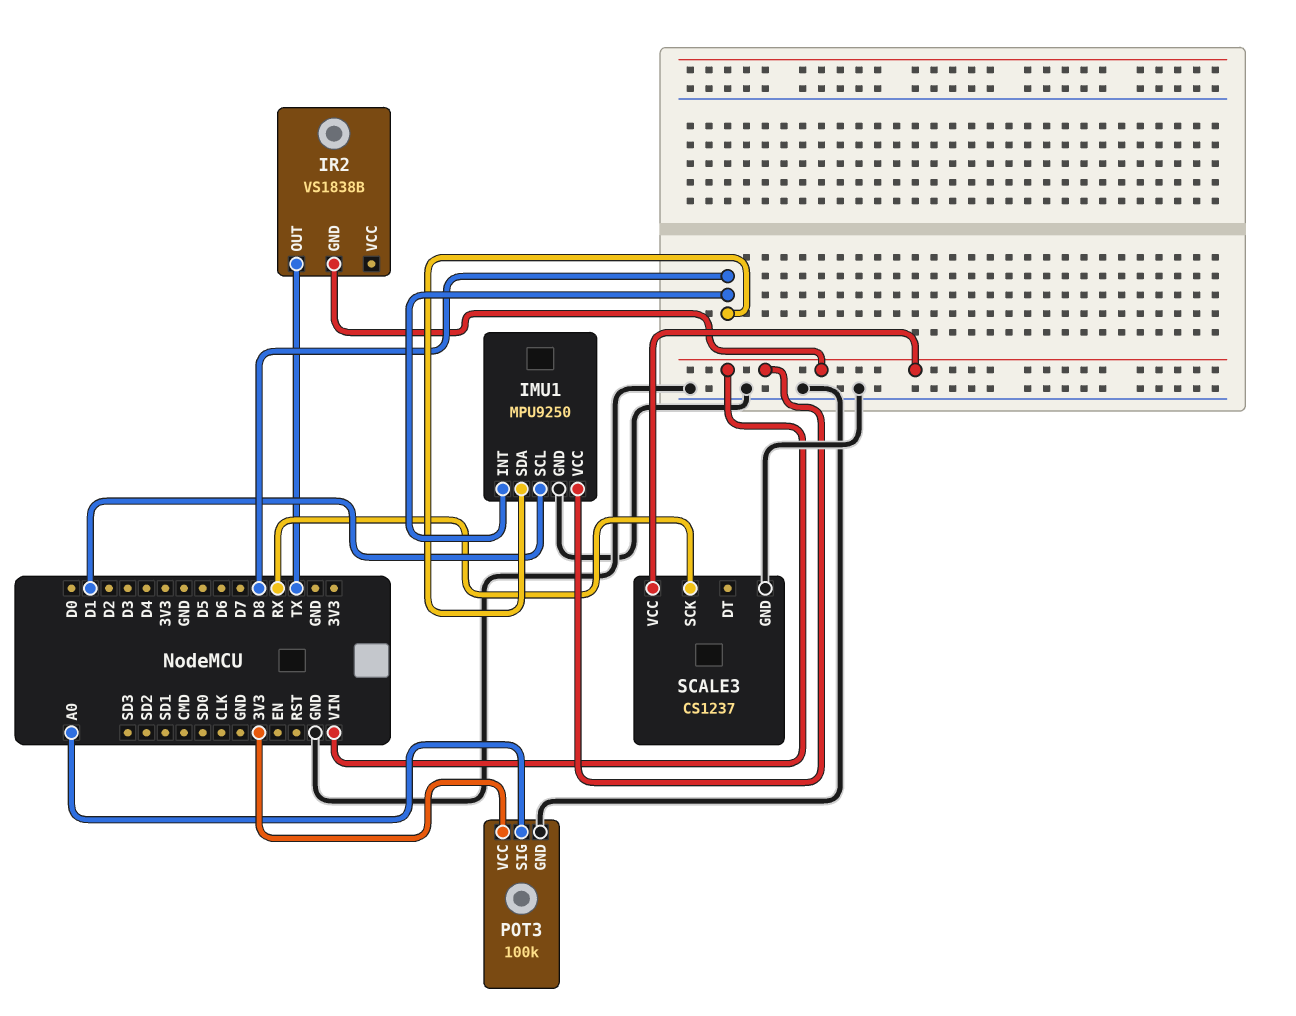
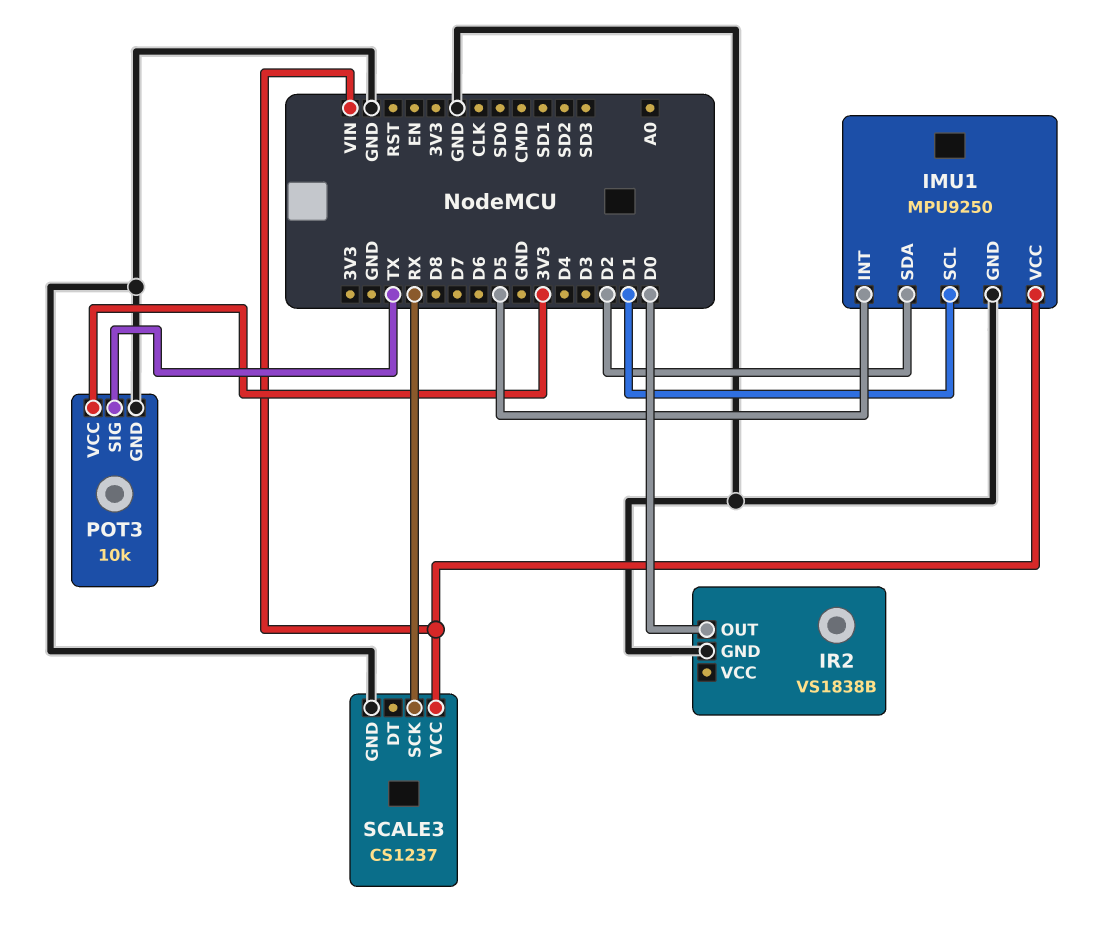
IMU1 pin INT: D8 -> D5
IMU1 pin SDA: D8 -> D2
IR2 pin GND: VIN -> GND
IR2 pin OUT: TX -> D0
POT3: 100k -> 10k
POT3 pin SIG: A0 -> TX

